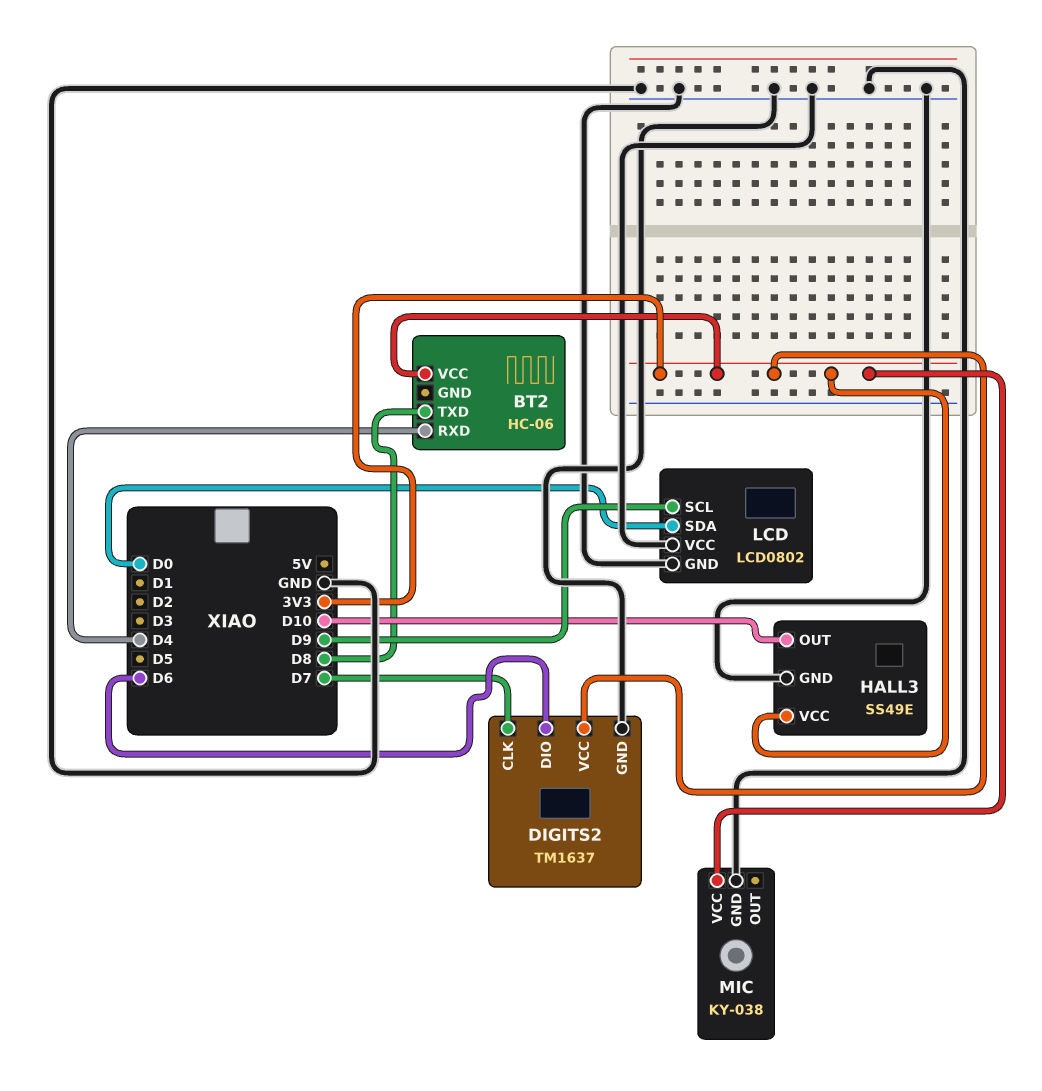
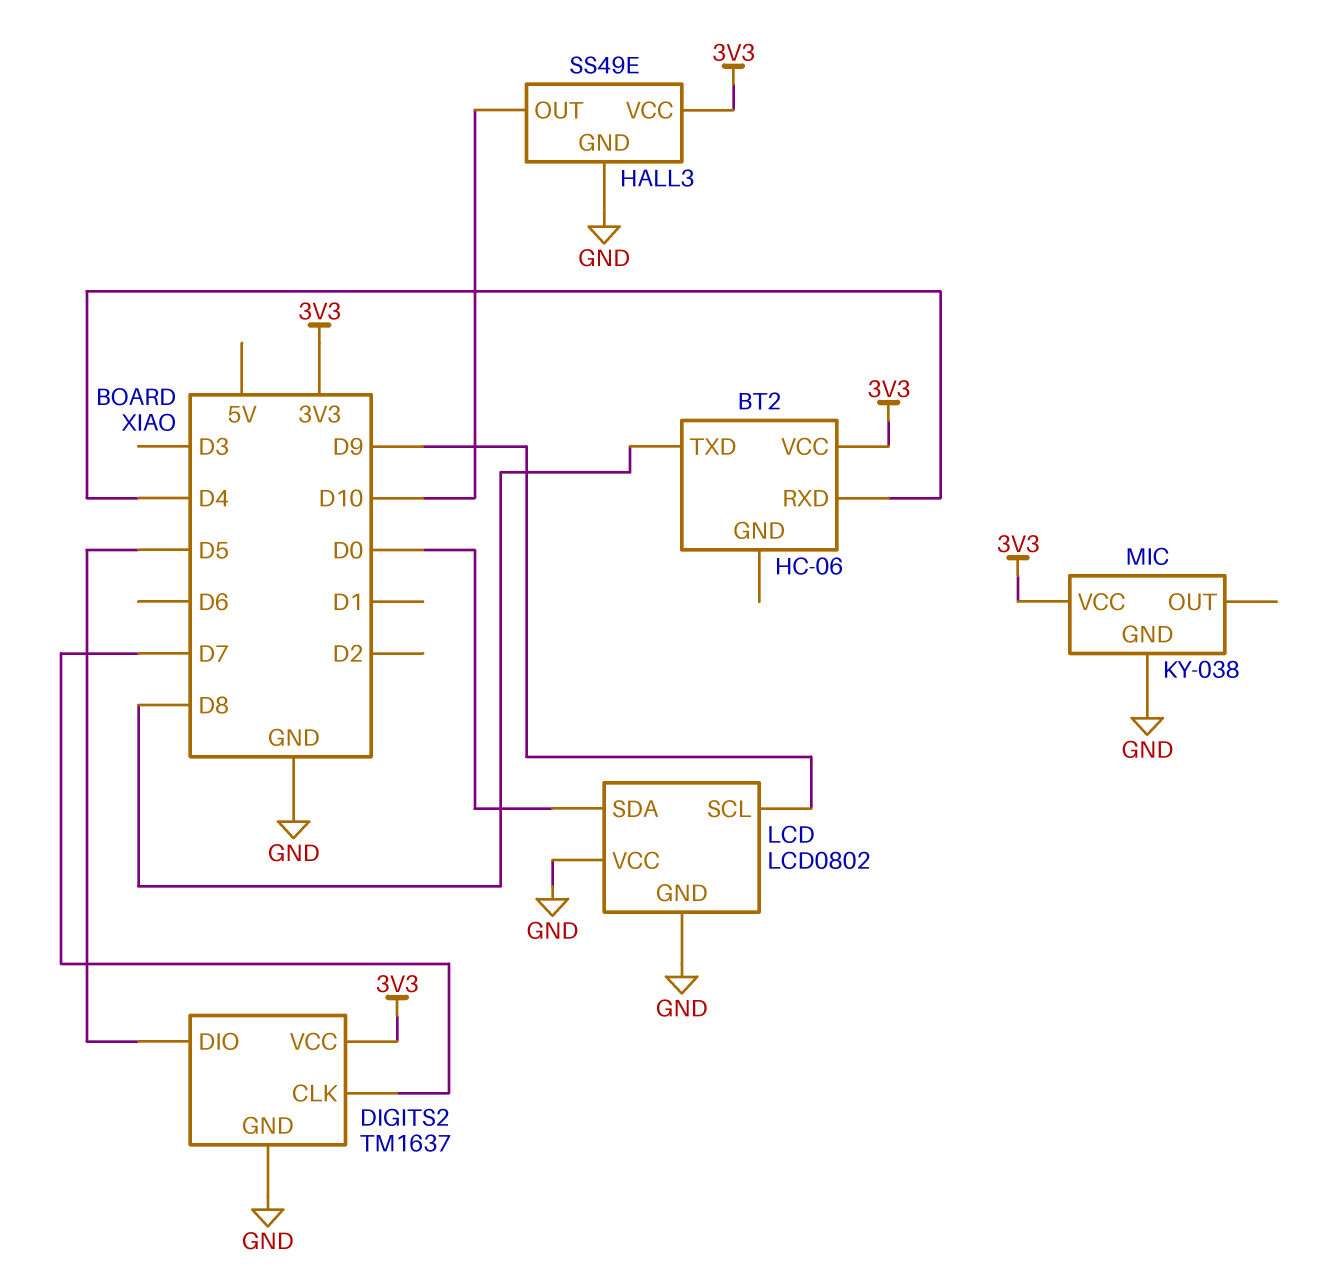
DIGITS2 pin DIO: D6 -> D5

